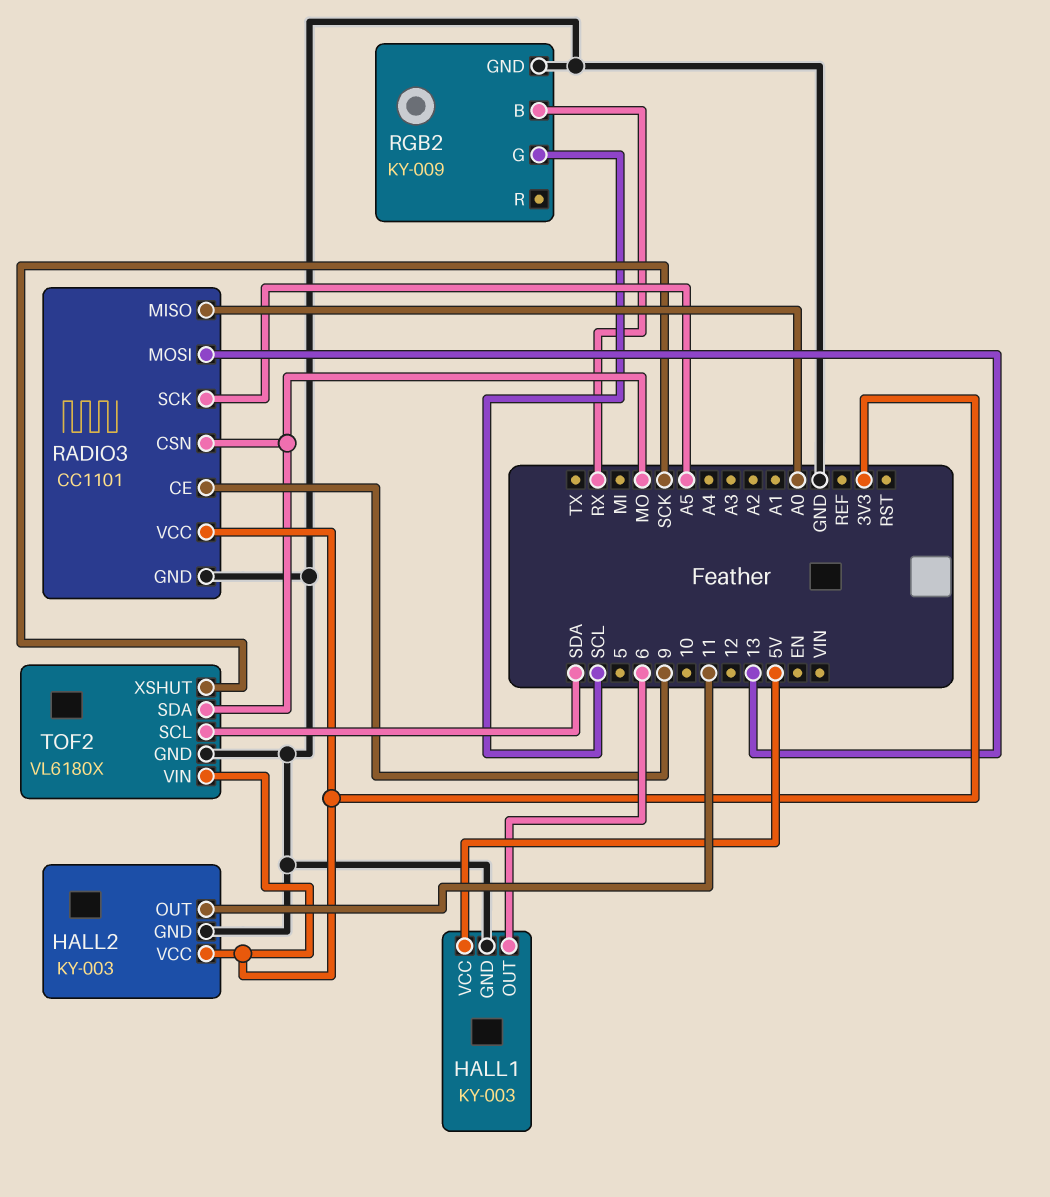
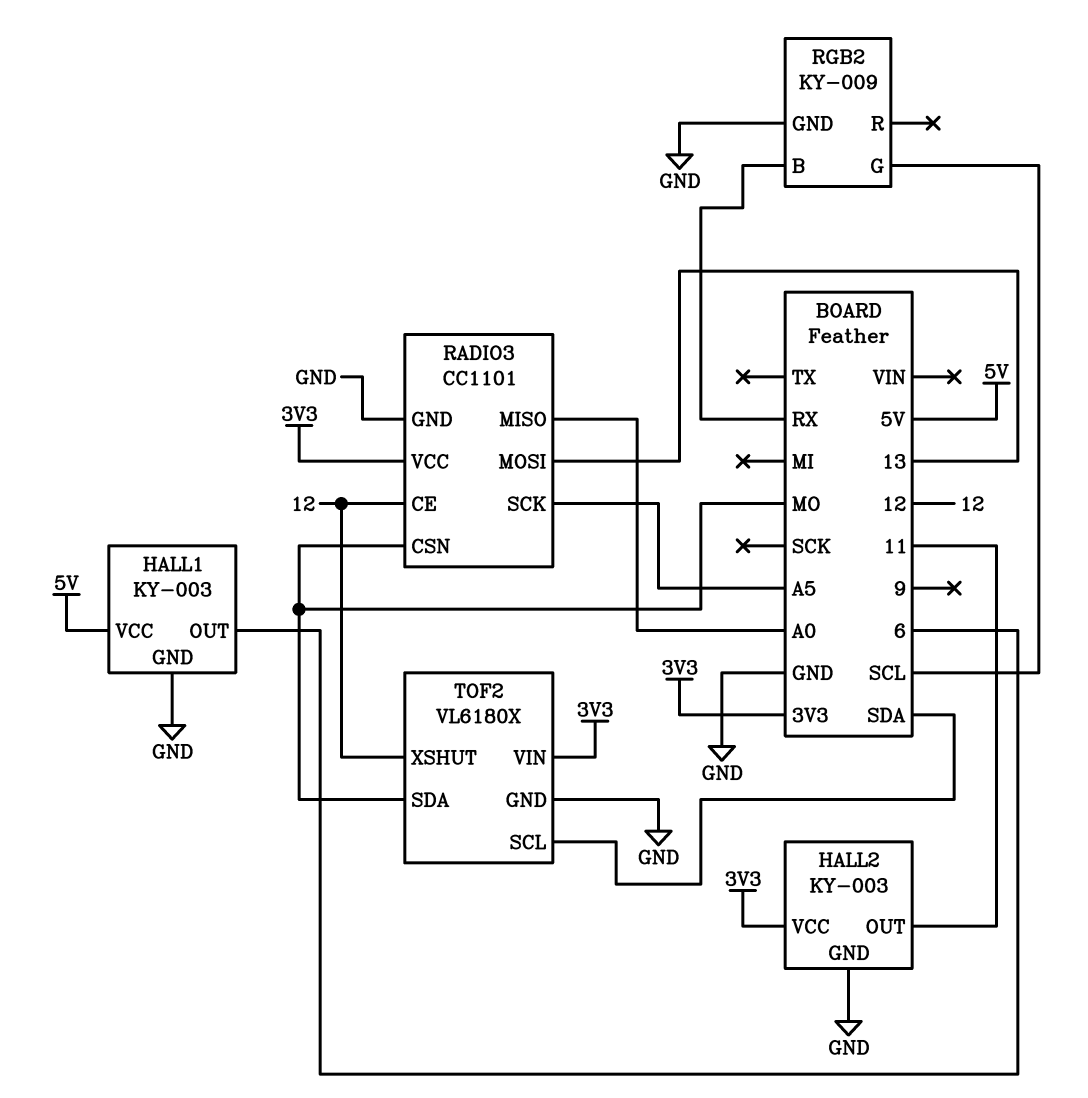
RADIO3 pin CE: 9 -> 12
TOF2 pin XSHUT: SCK -> 12

